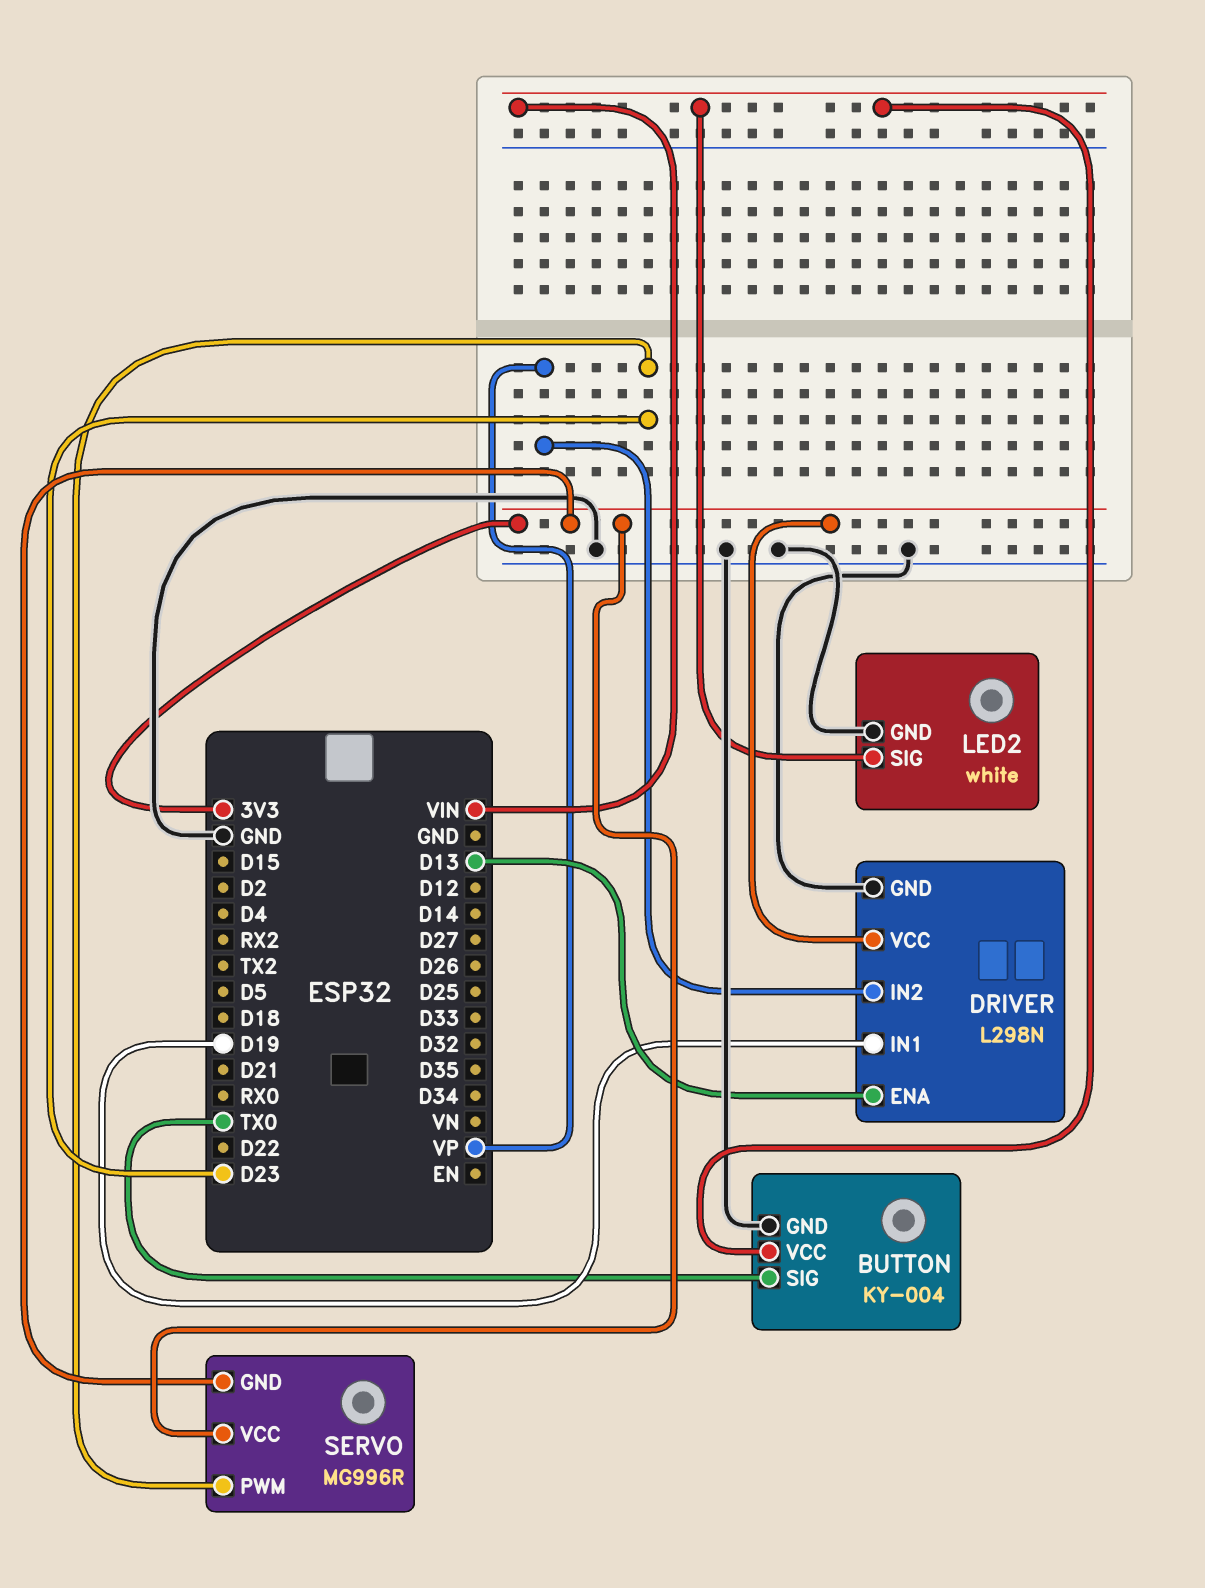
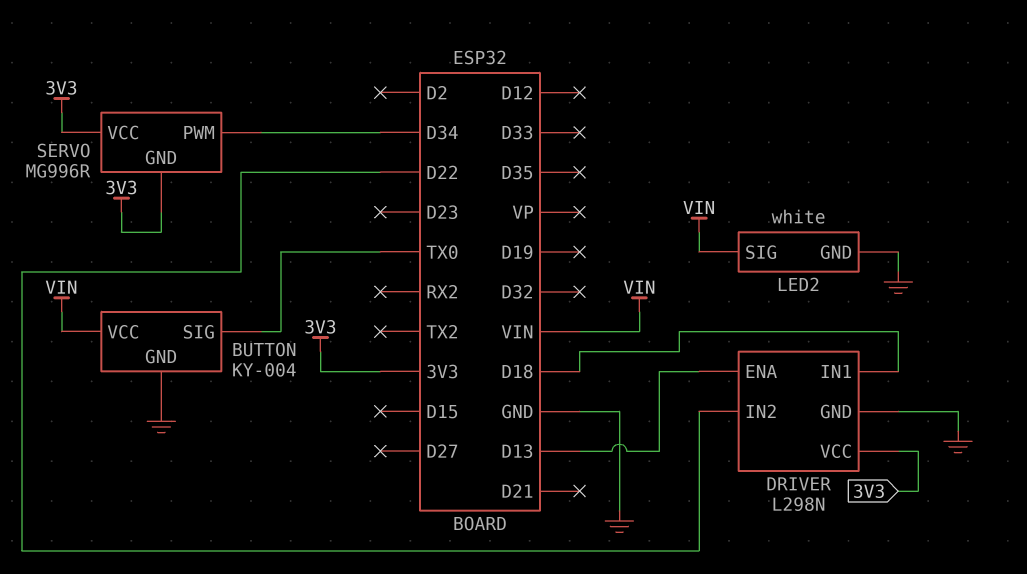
DRIVER pin IN1: D19 -> D18
DRIVER pin IN2: VP -> D22
SERVO pin PWM: D23 -> D34

